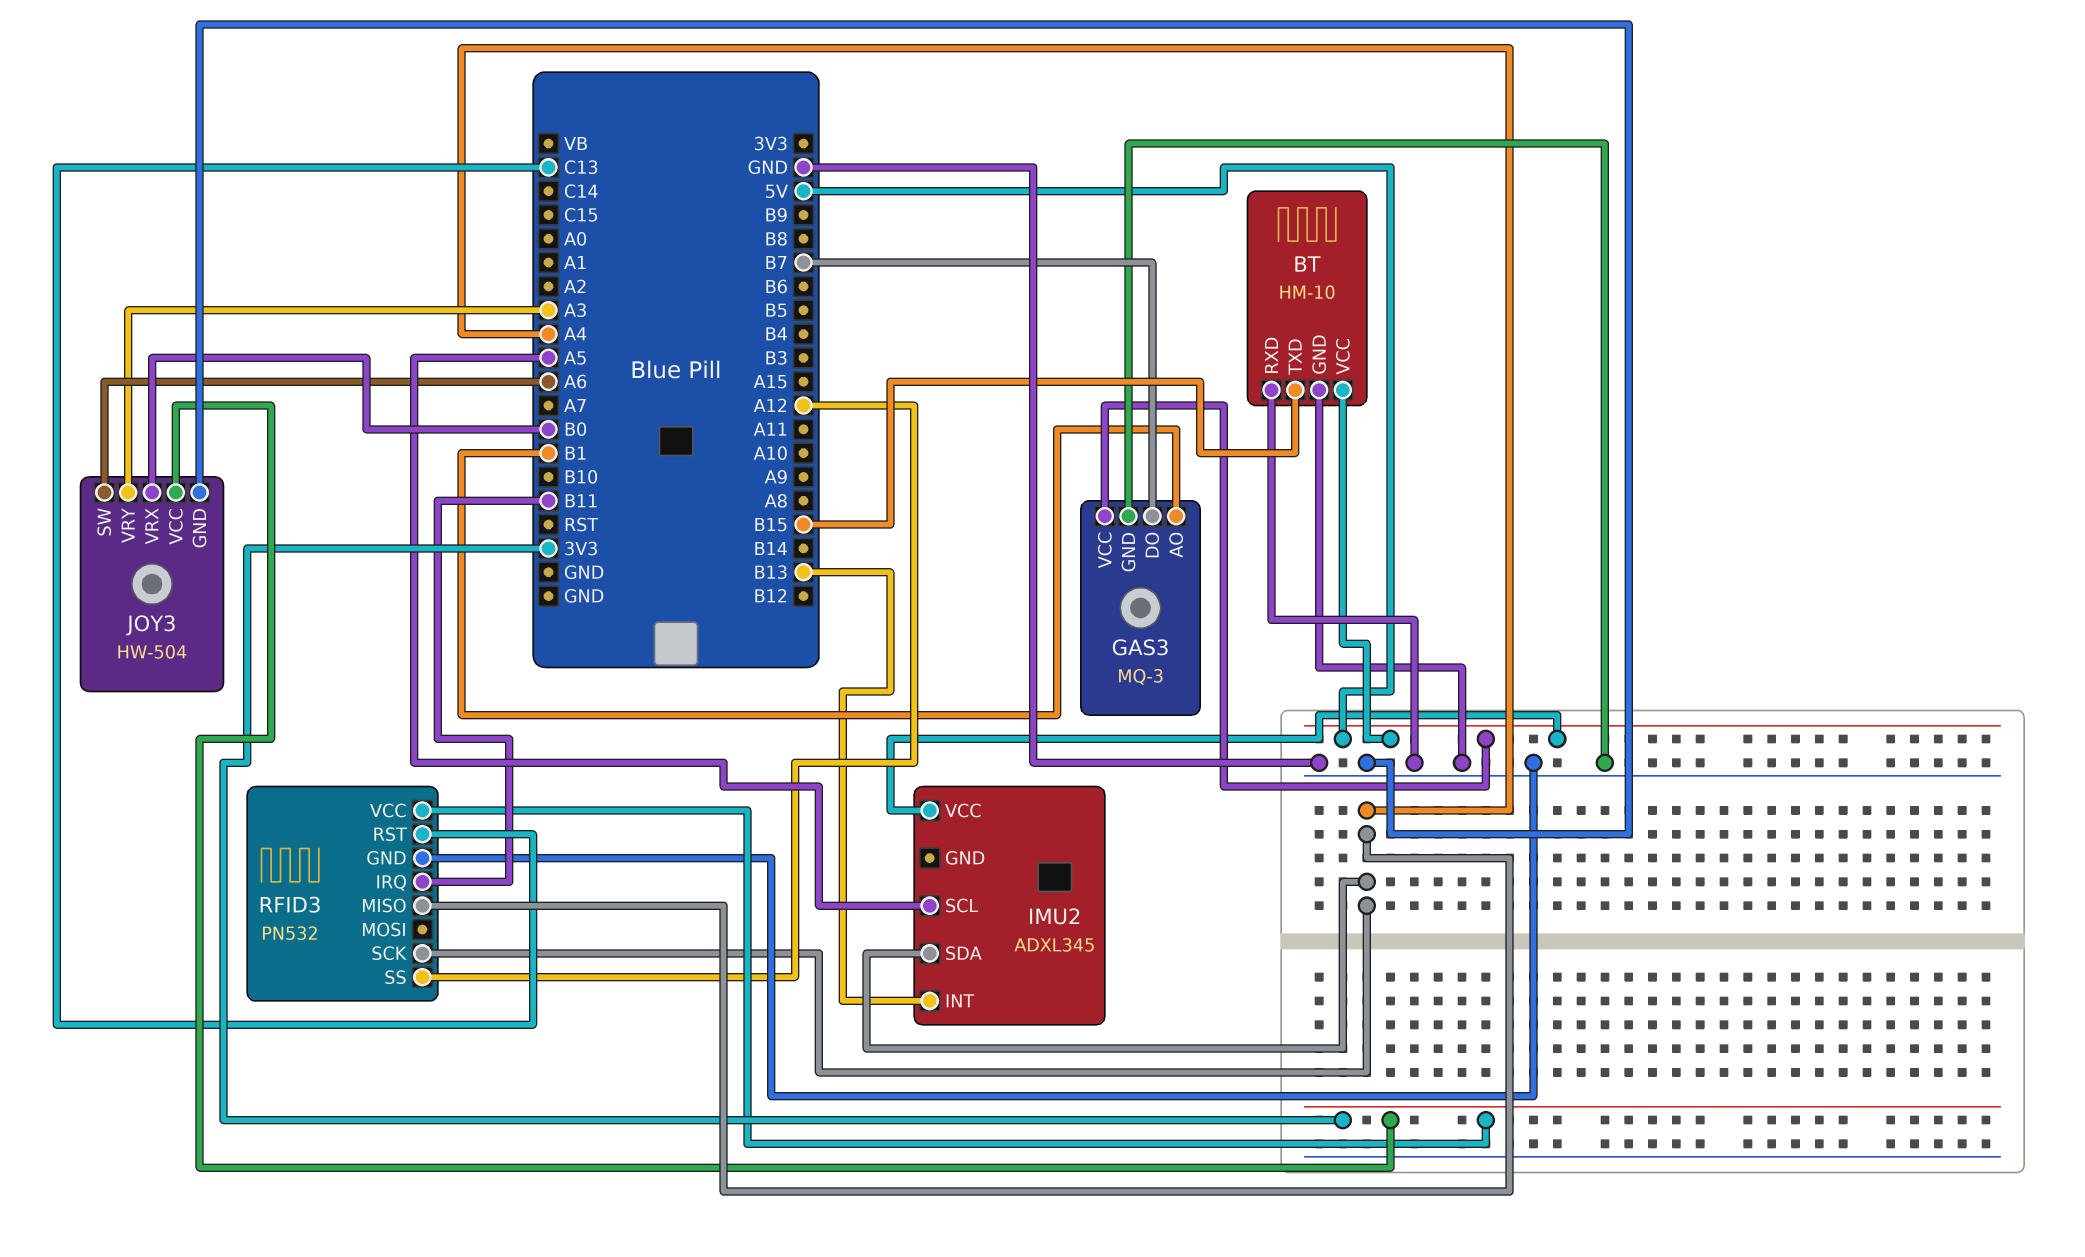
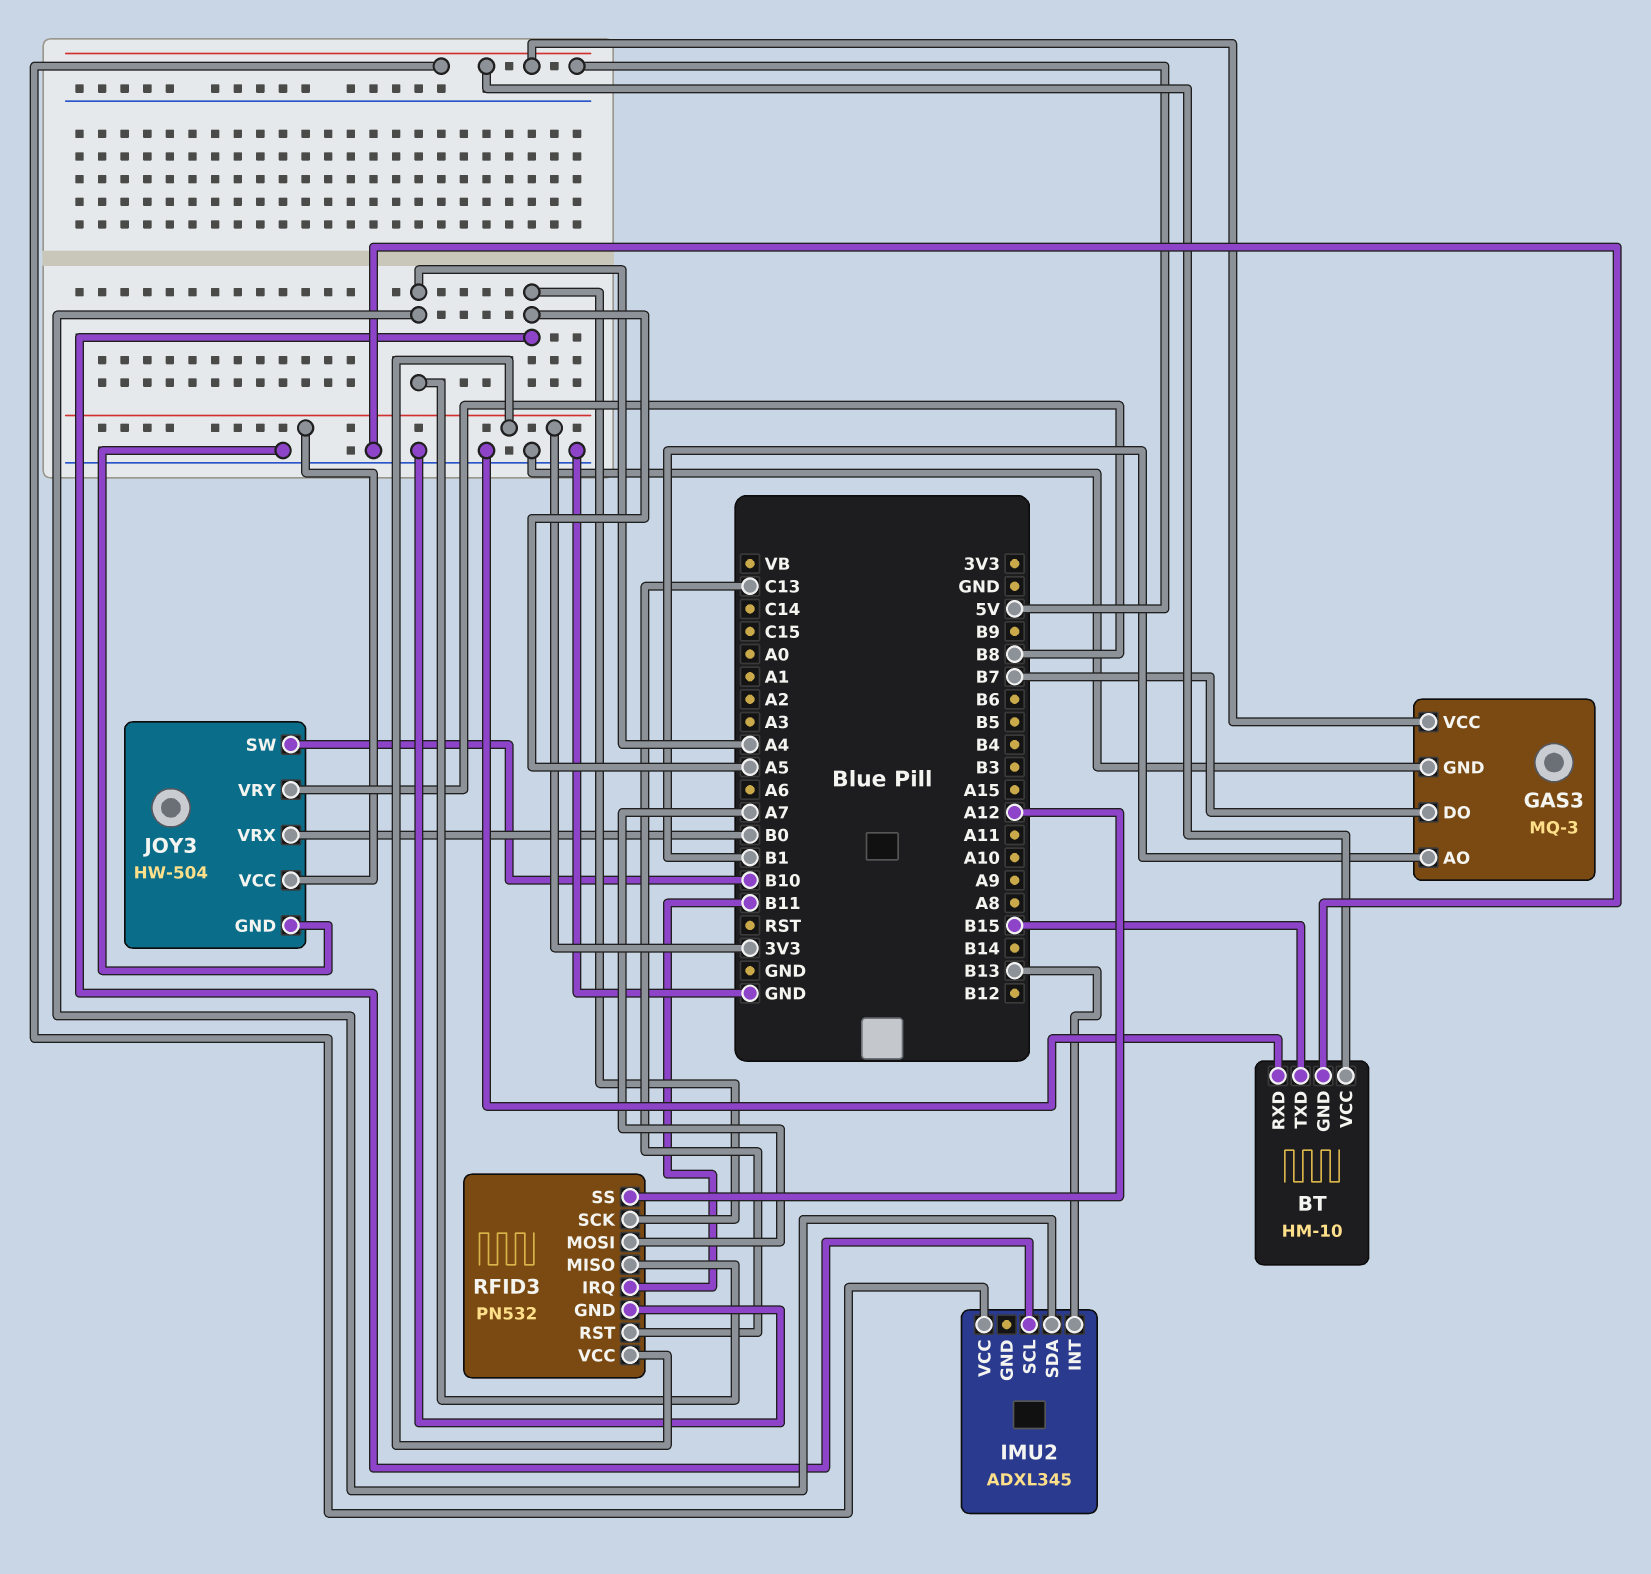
JOY3 pin SW: A6 -> B10
JOY3 pin VRY: A3 -> B8
RFID3 pin MOSI: none -> A7
RFID3 pin SCK: A4 -> A5

